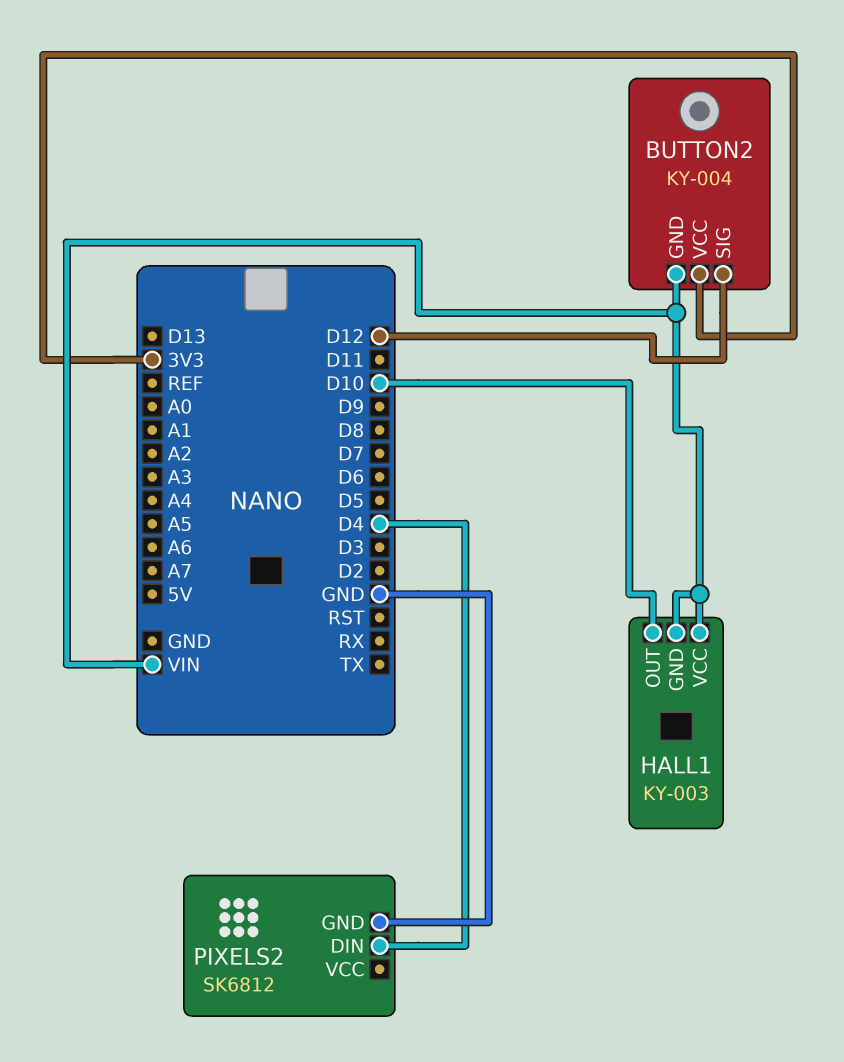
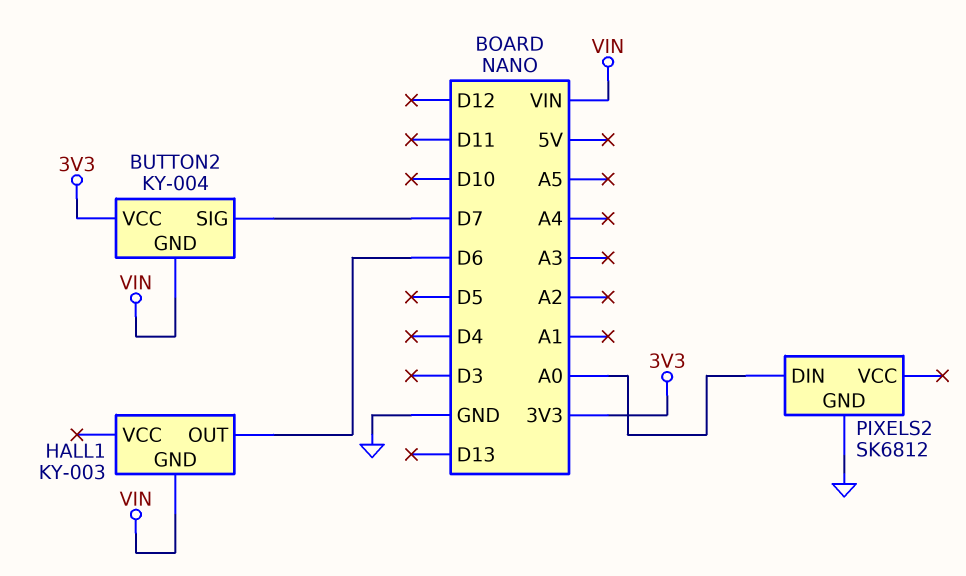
BUTTON2 pin SIG: D12 -> D7
HALL1 pin OUT: D10 -> D6
HALL1 pin VCC: VIN -> none
PIXELS2 pin DIN: D4 -> A0

